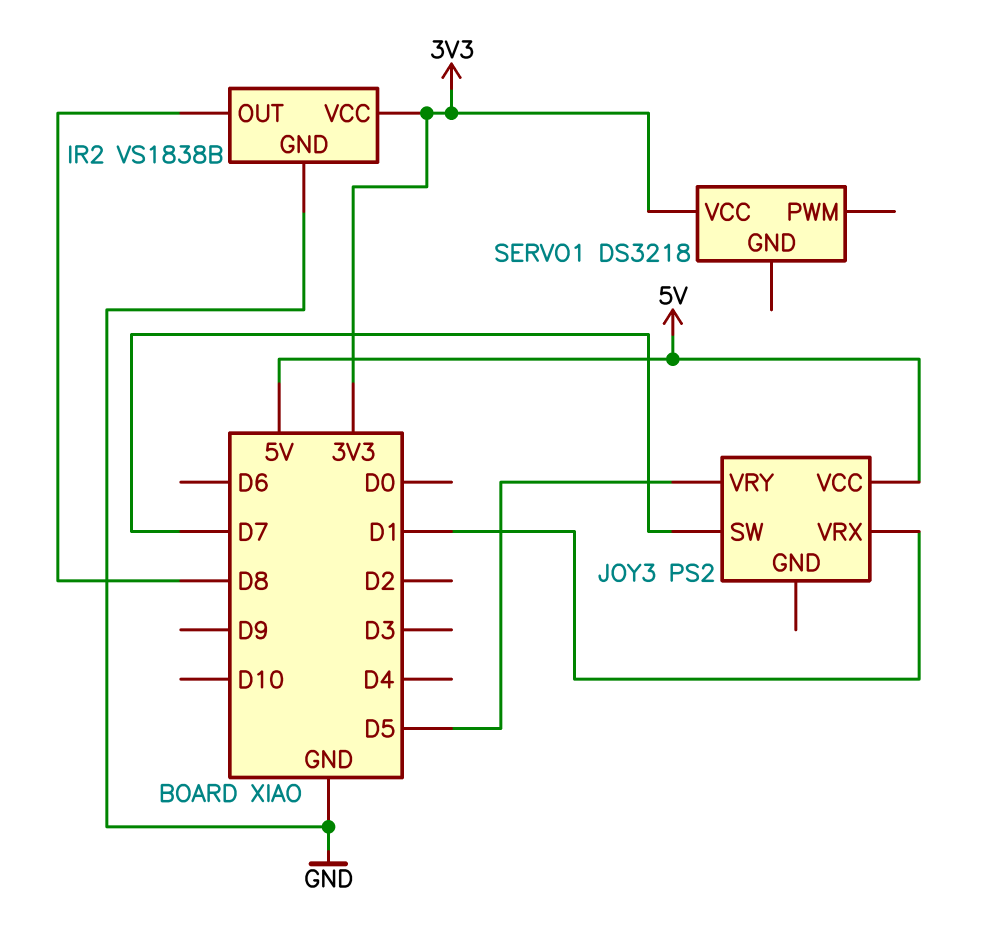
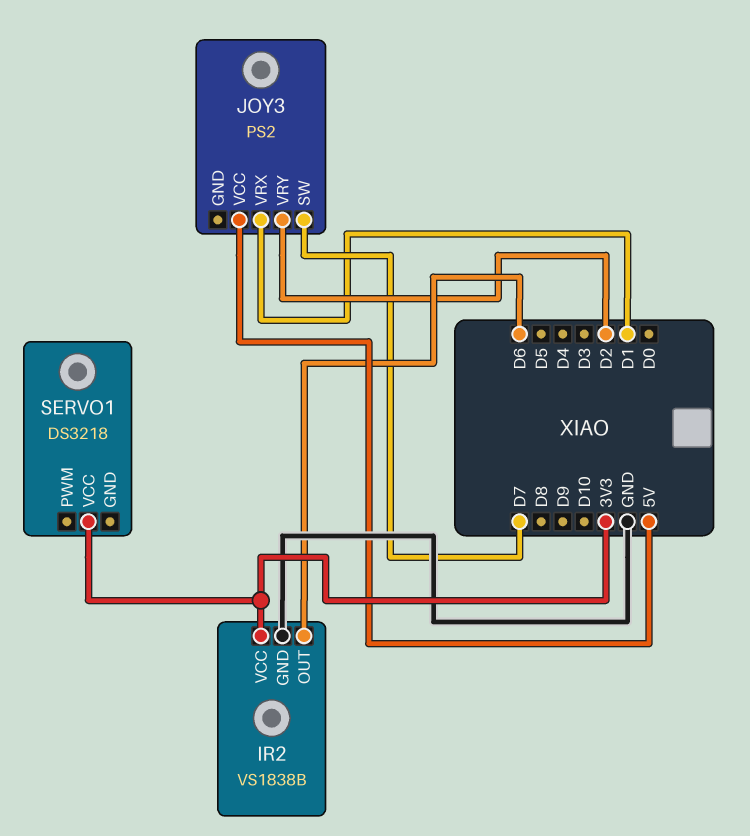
IR2 pin OUT: D8 -> D6
JOY3 pin VRY: D5 -> D2

